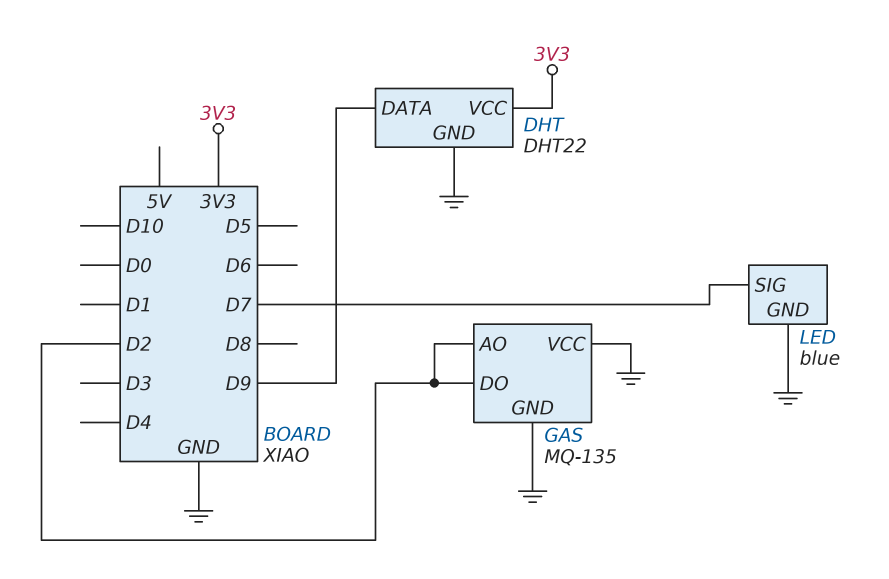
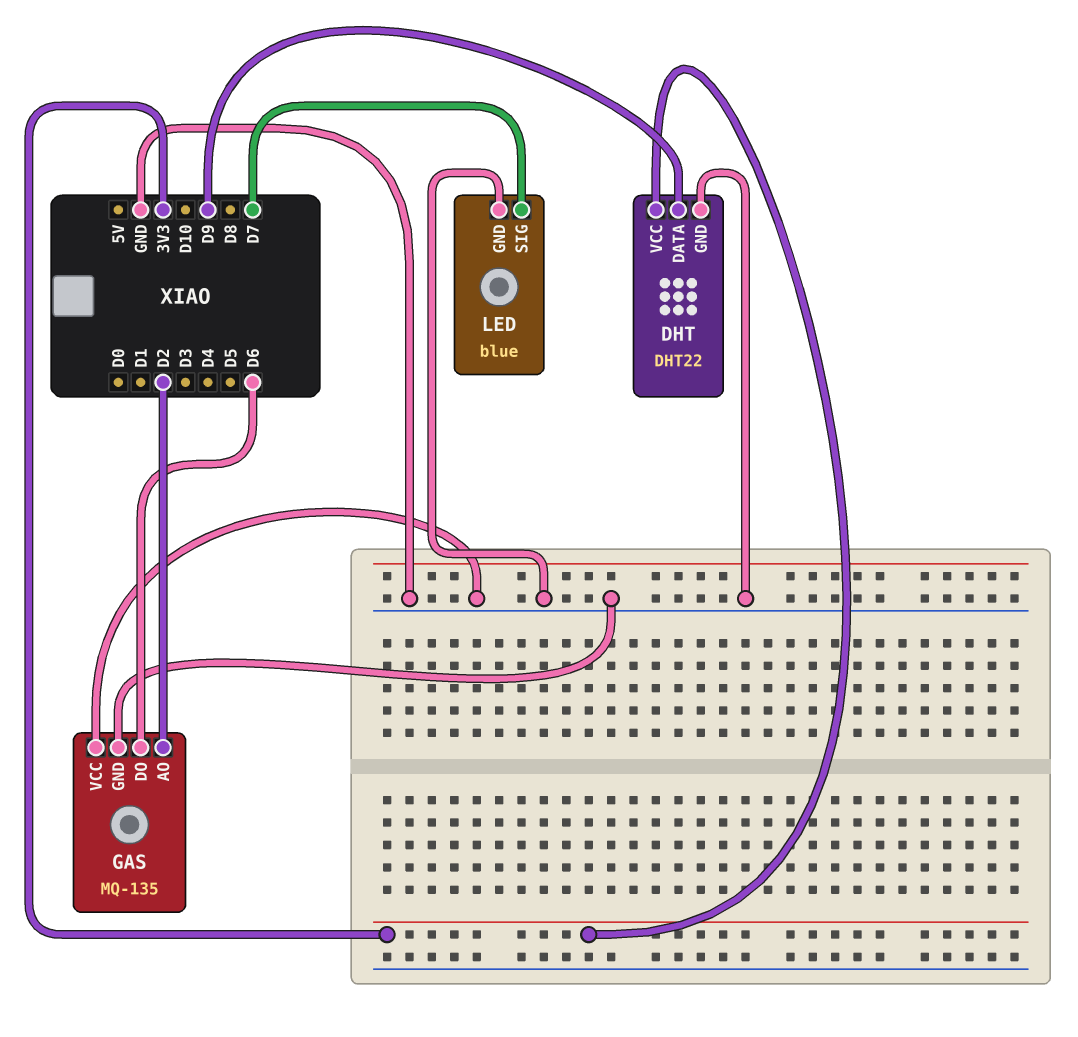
GAS pin DO: D2 -> D6

